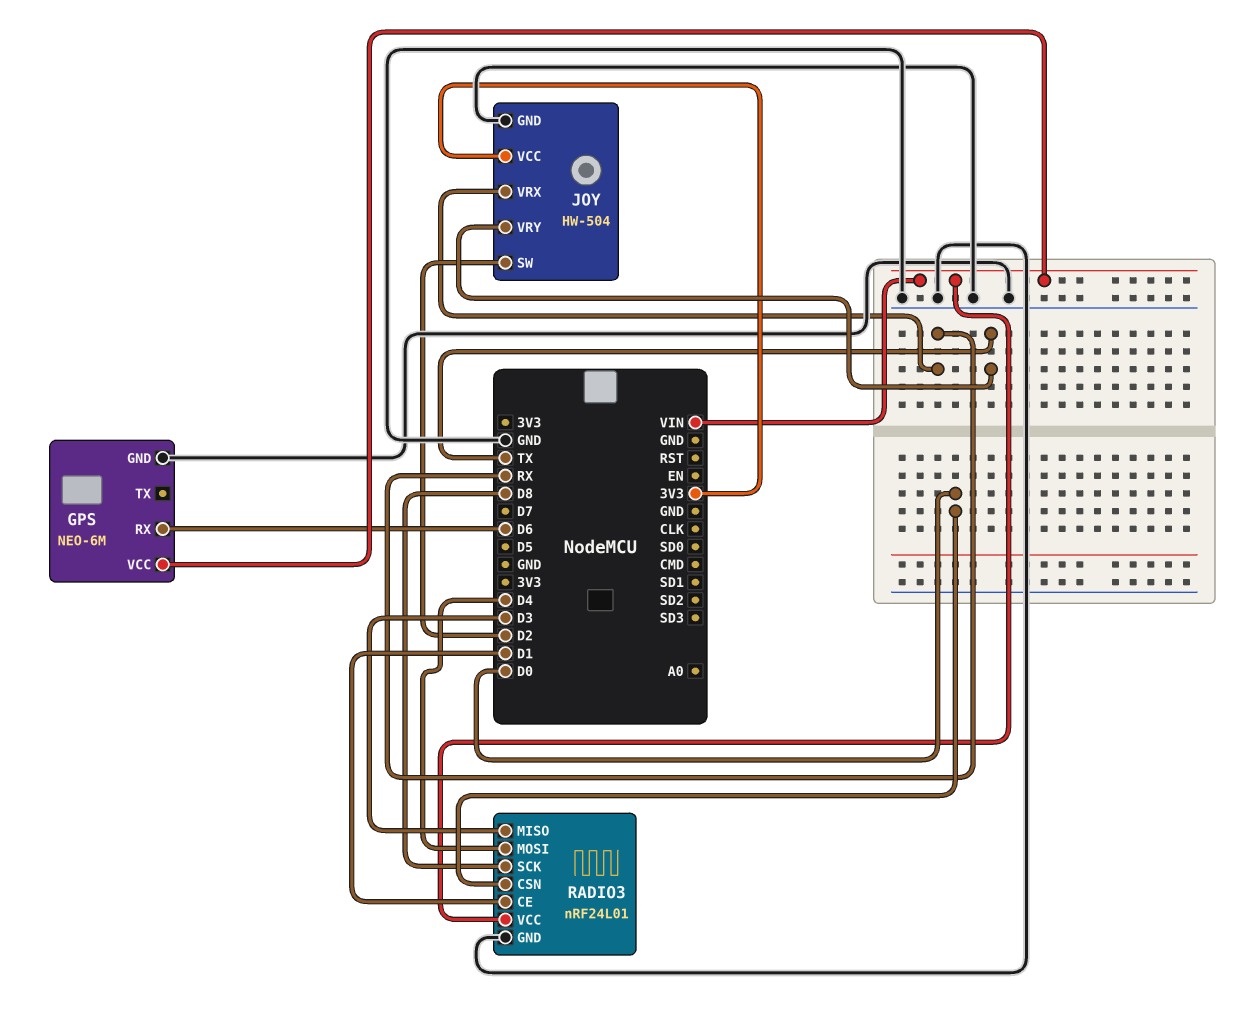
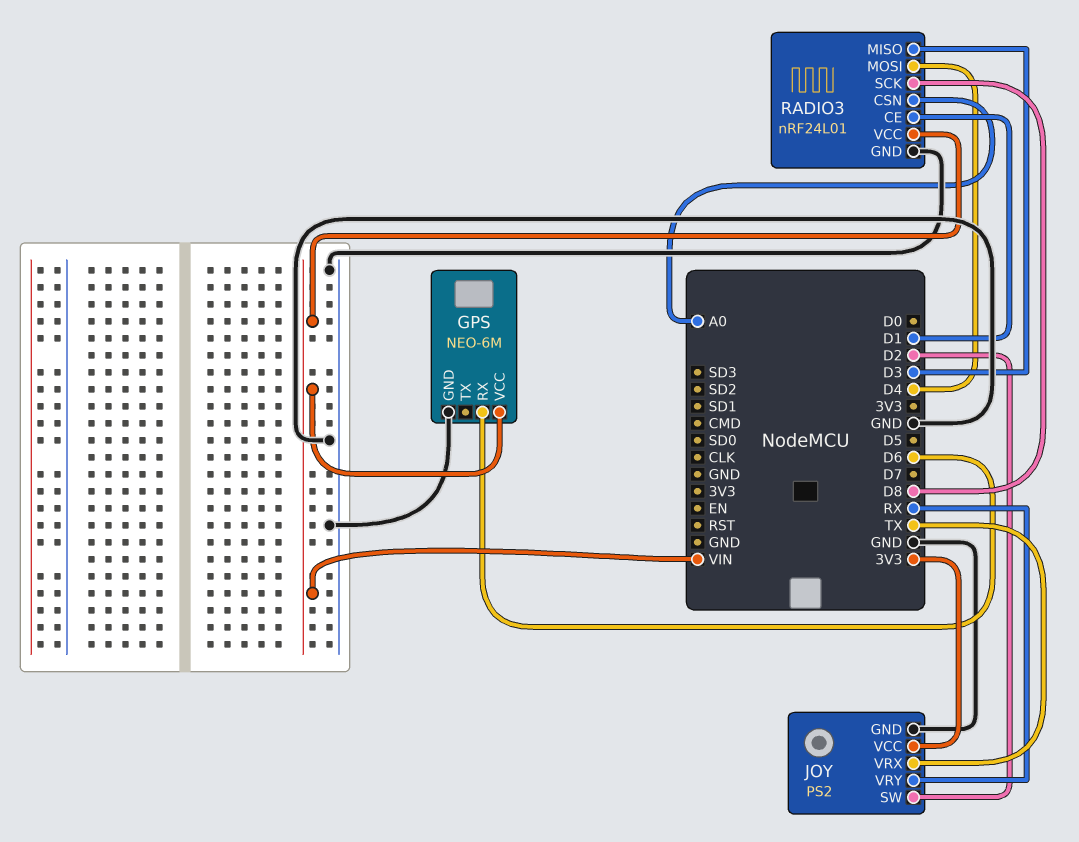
JOY: HW-504 -> PS2
JOY pin VRX: RX -> TX
JOY pin VRY: TX -> RX
RADIO3 pin CSN: D0 -> A0

